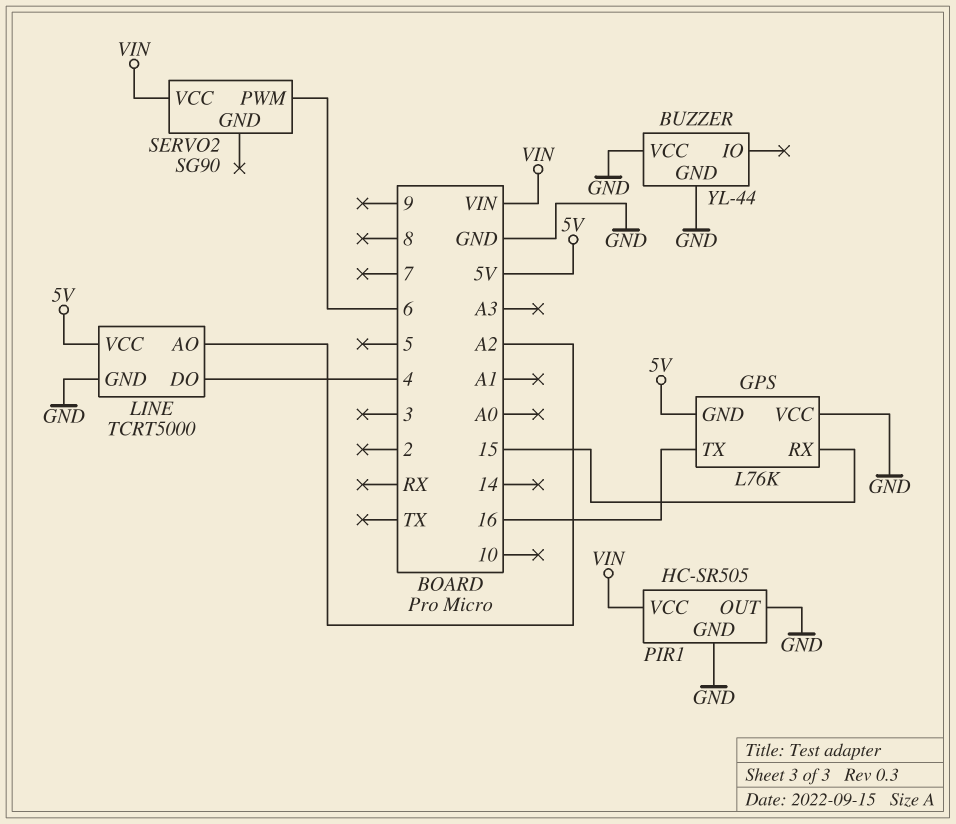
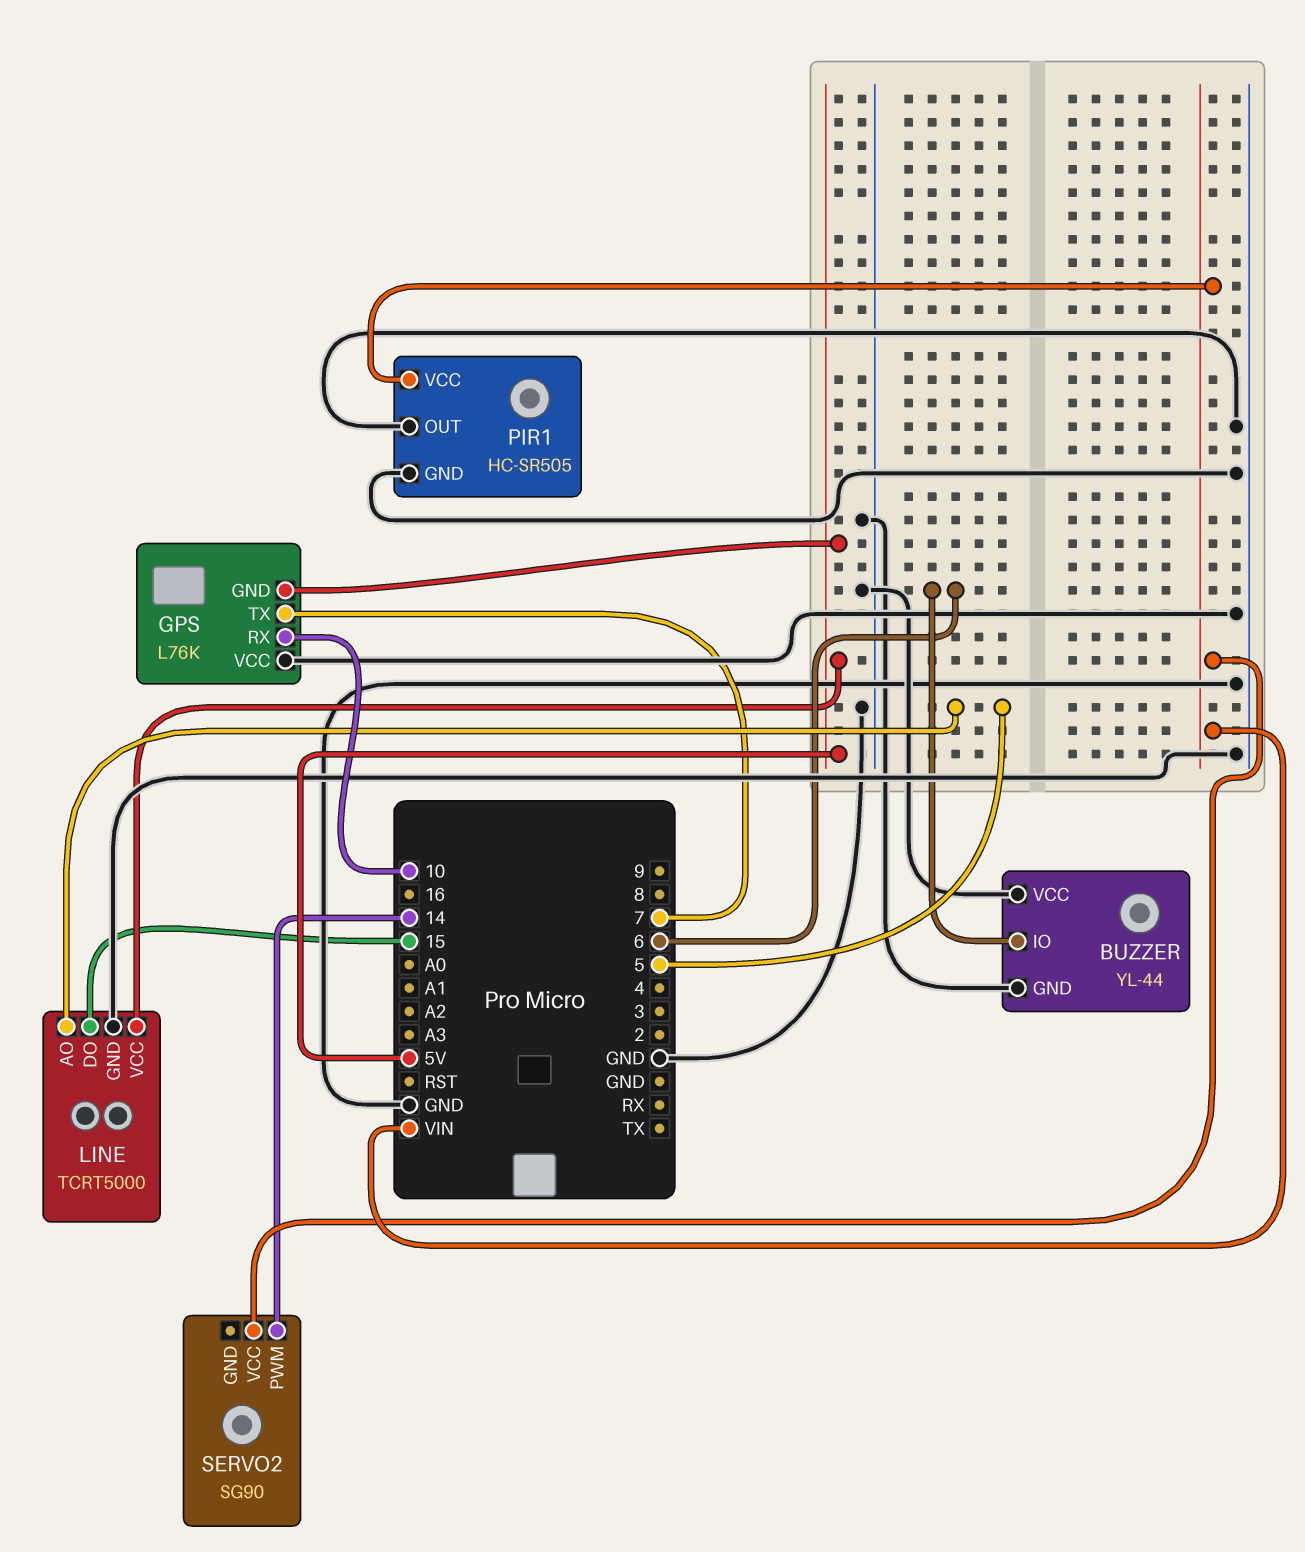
BUZZER pin IO: none -> 6
GPS pin RX: 15 -> 10
GPS pin TX: 16 -> 7
LINE pin AO: A2 -> 5
LINE pin DO: 4 -> 15
SERVO2 pin PWM: 6 -> 14

